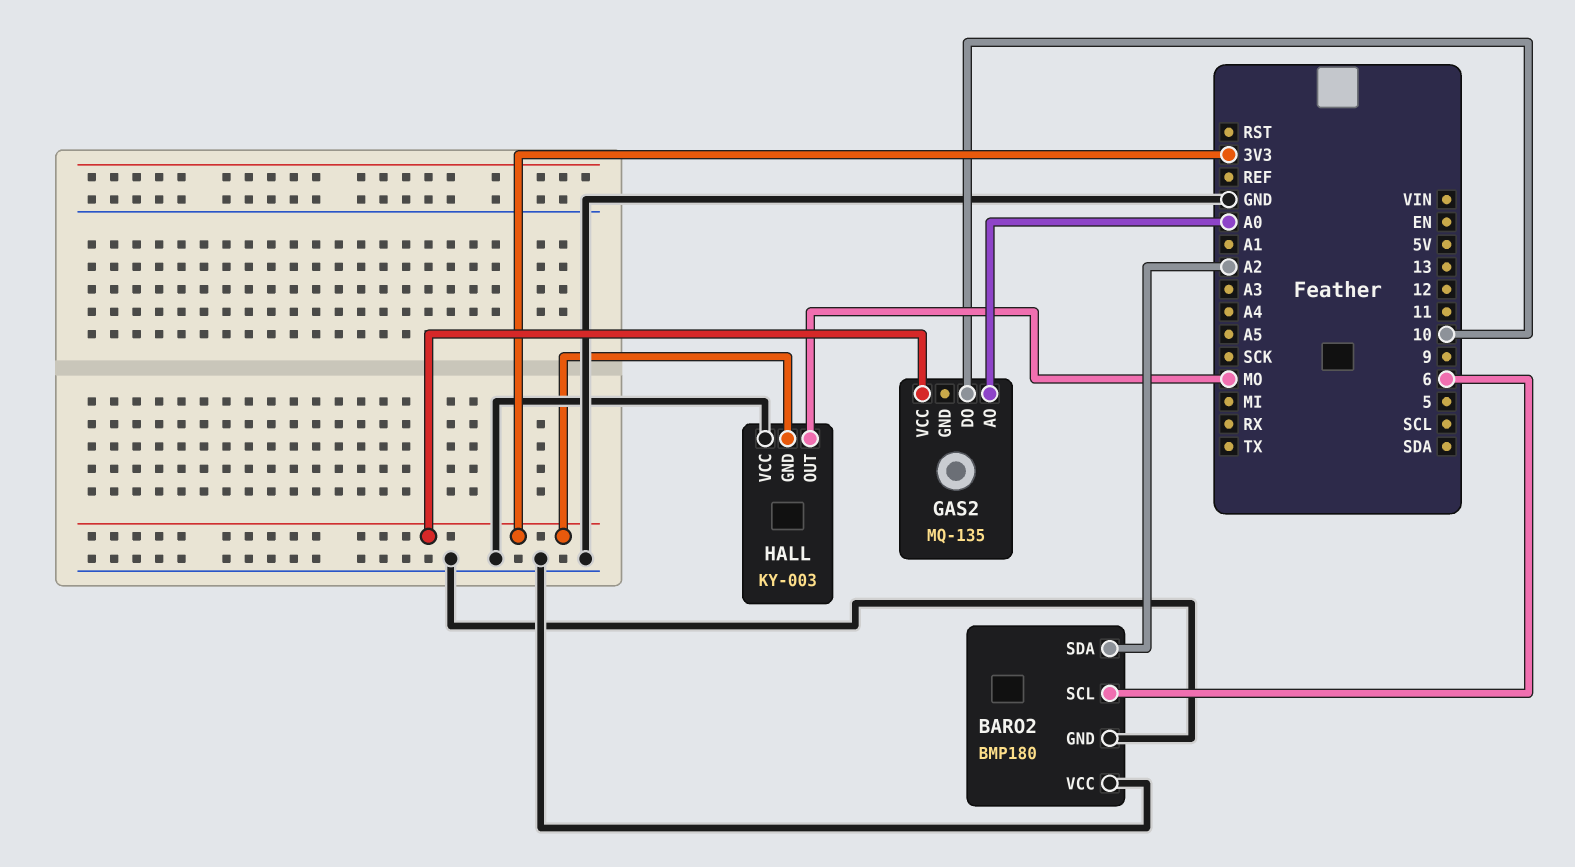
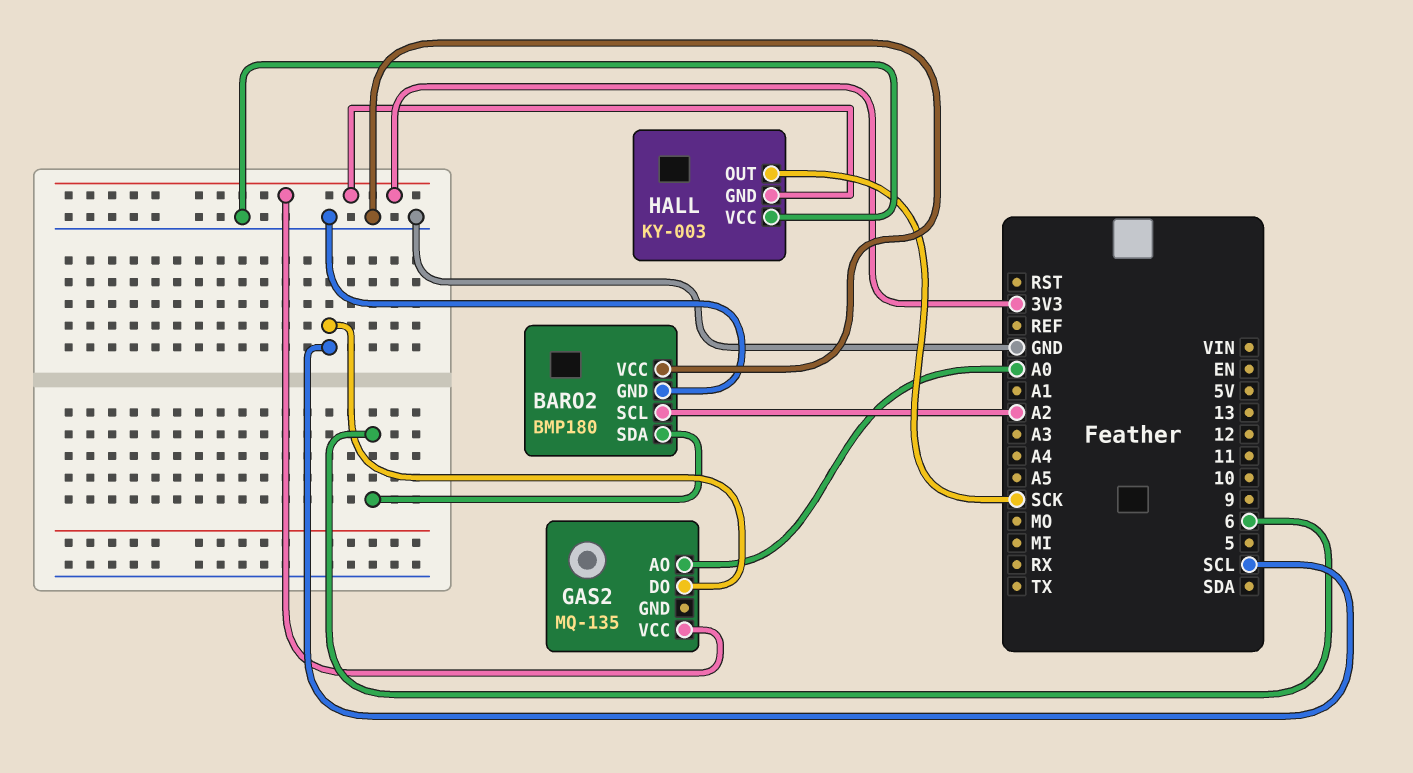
BARO2 pin SCL: 6 -> A2
BARO2 pin SDA: A2 -> 6
GAS2 pin DO: 10 -> SCL
HALL pin OUT: MO -> SCK

